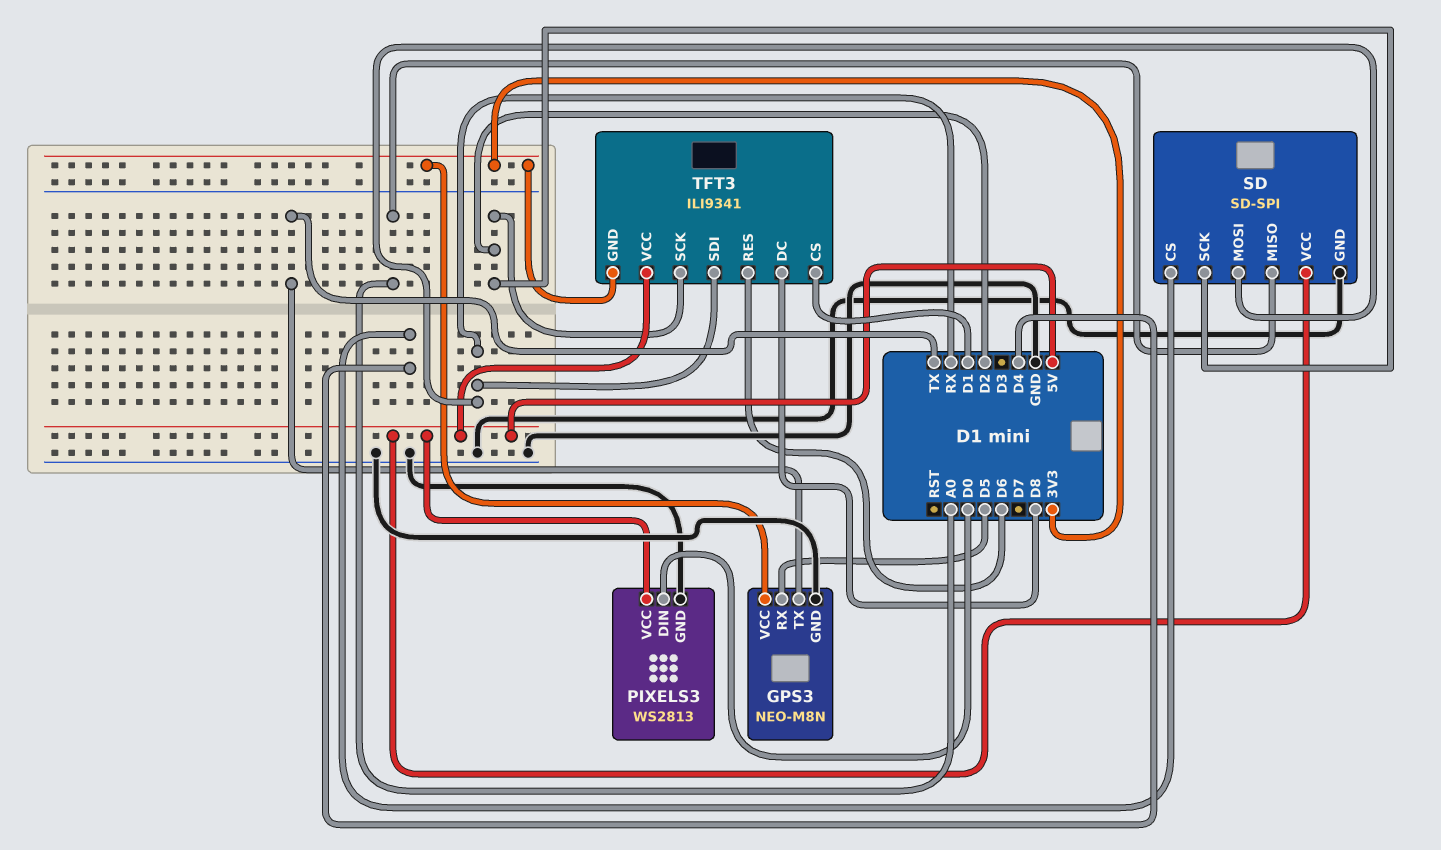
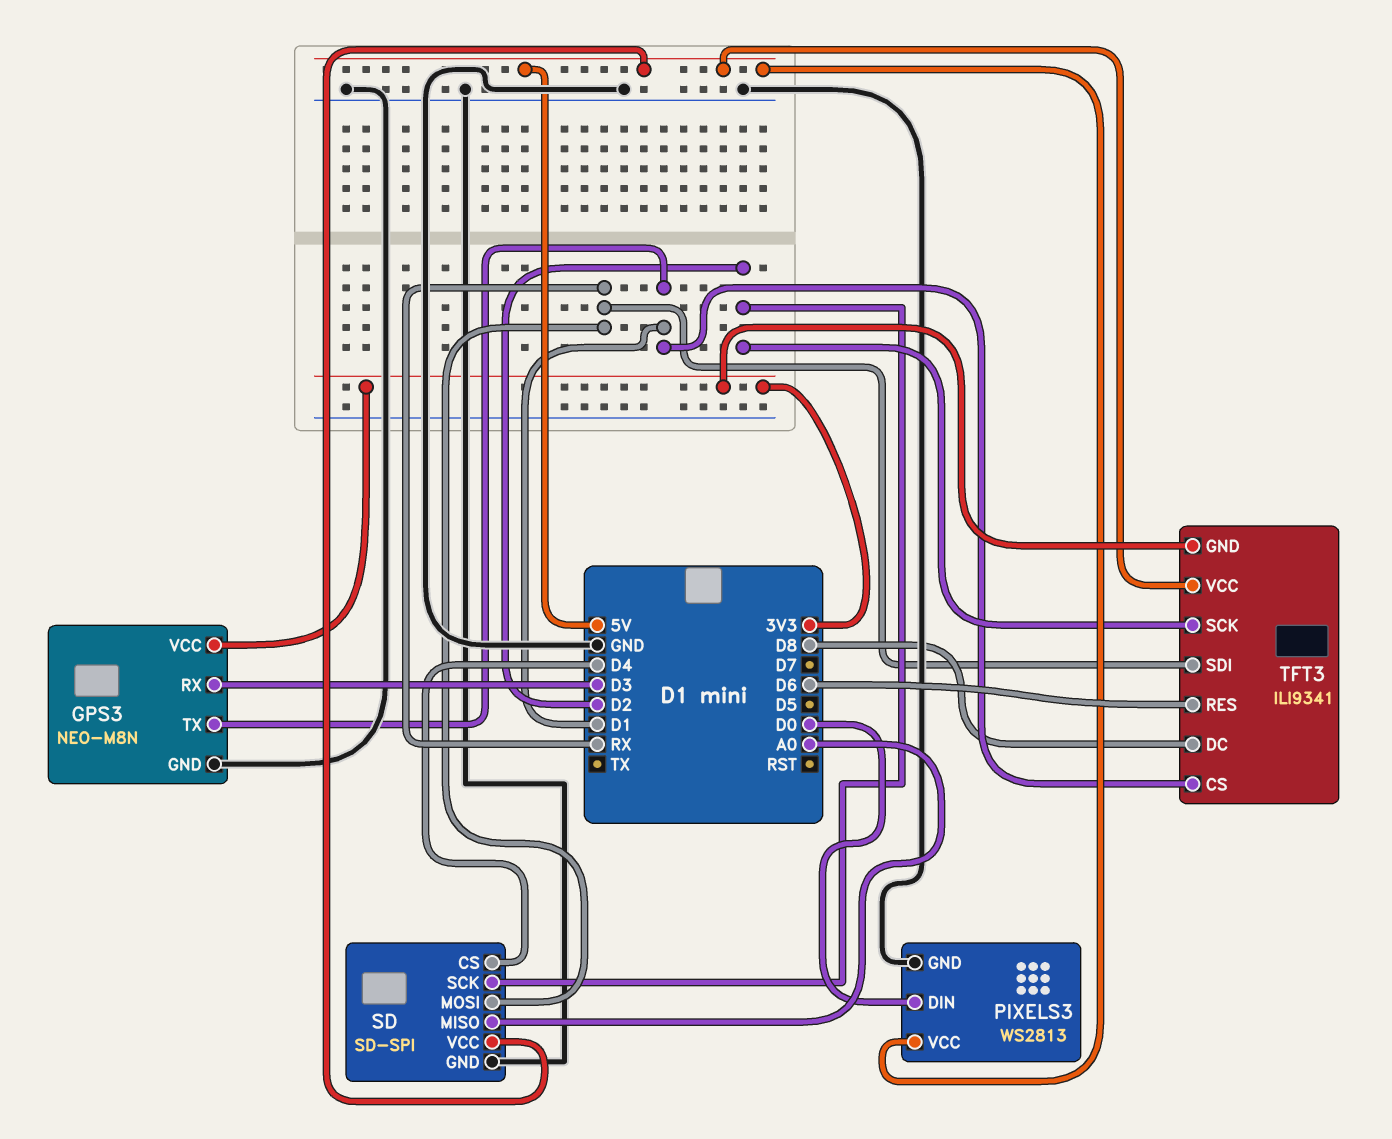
GPS3 pin RX: D5 -> D3
GPS3 pin TX: TX -> D1

